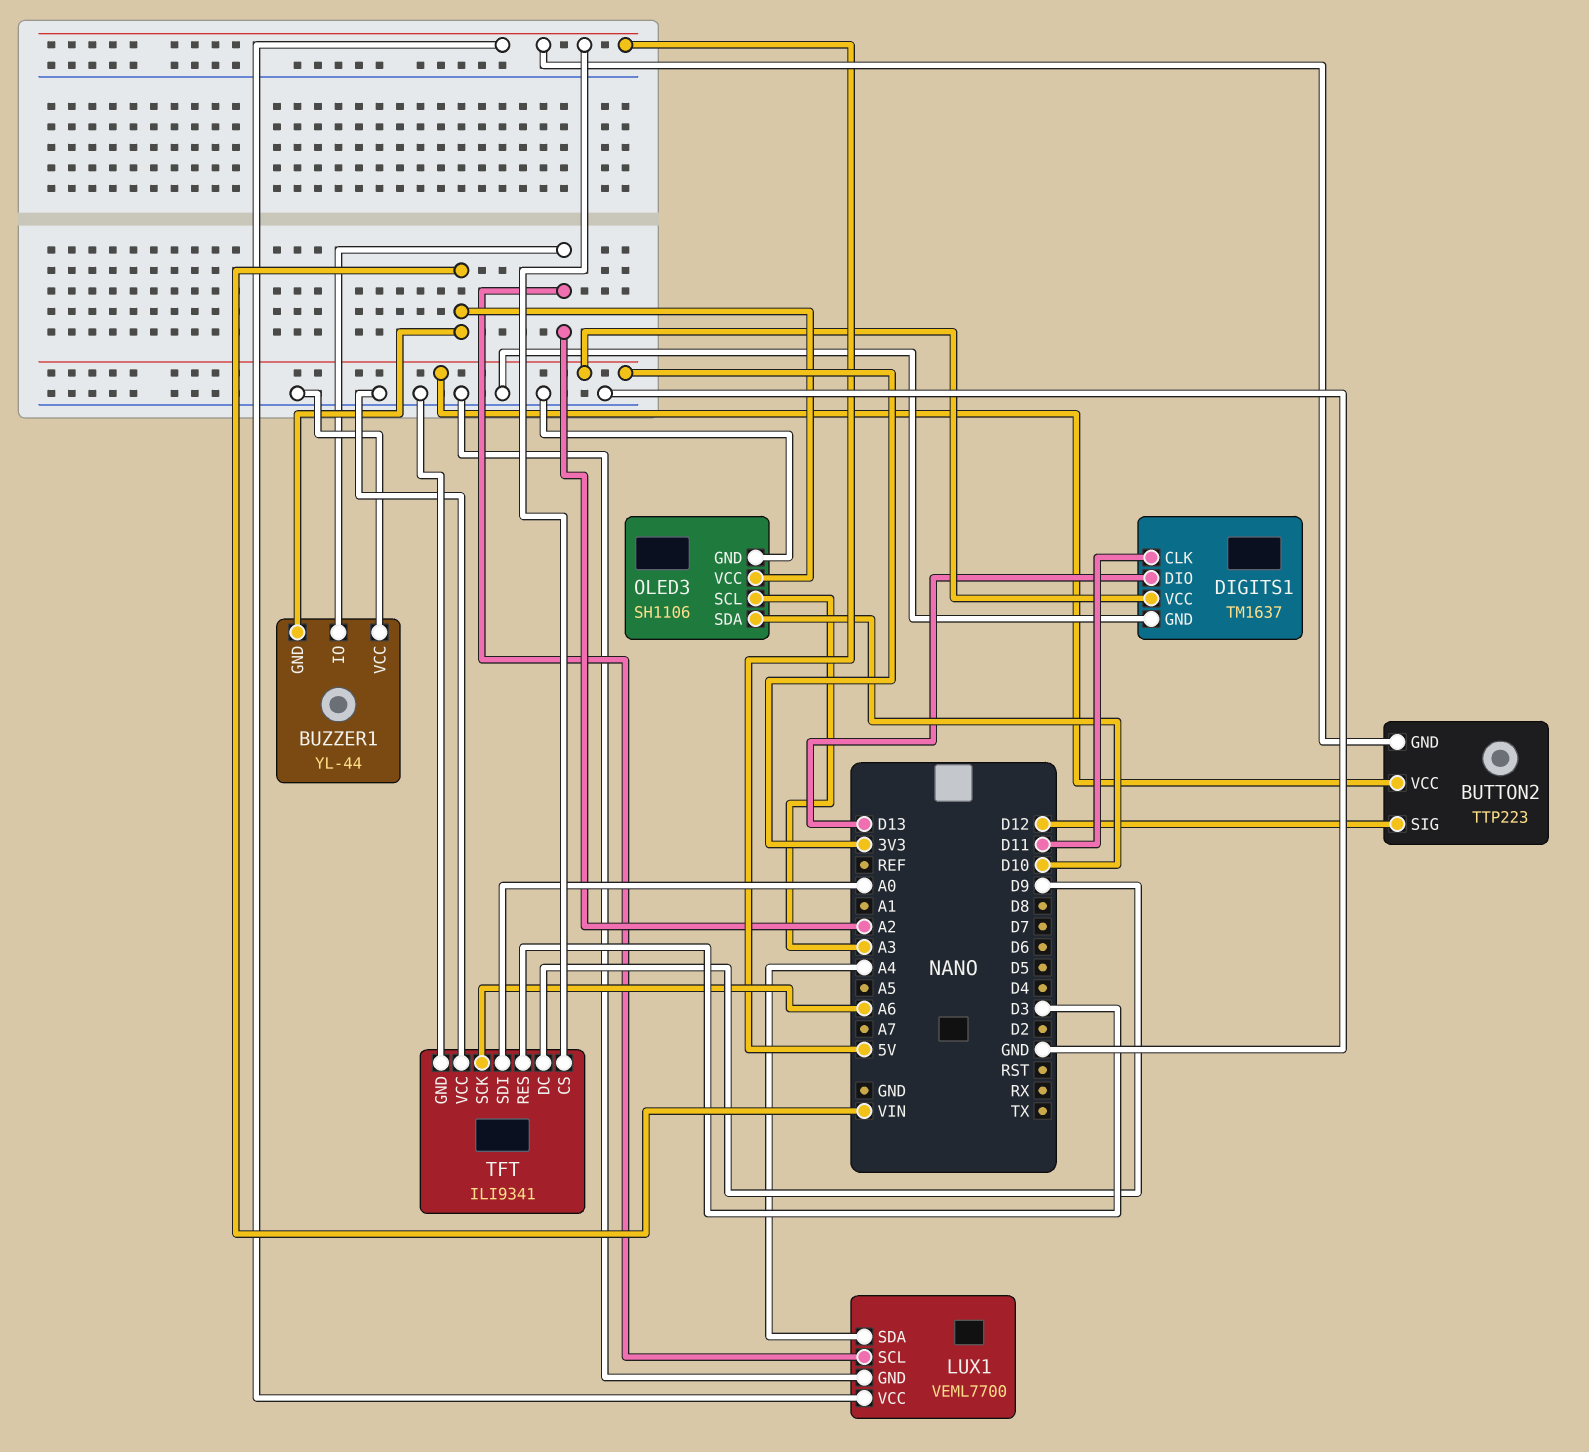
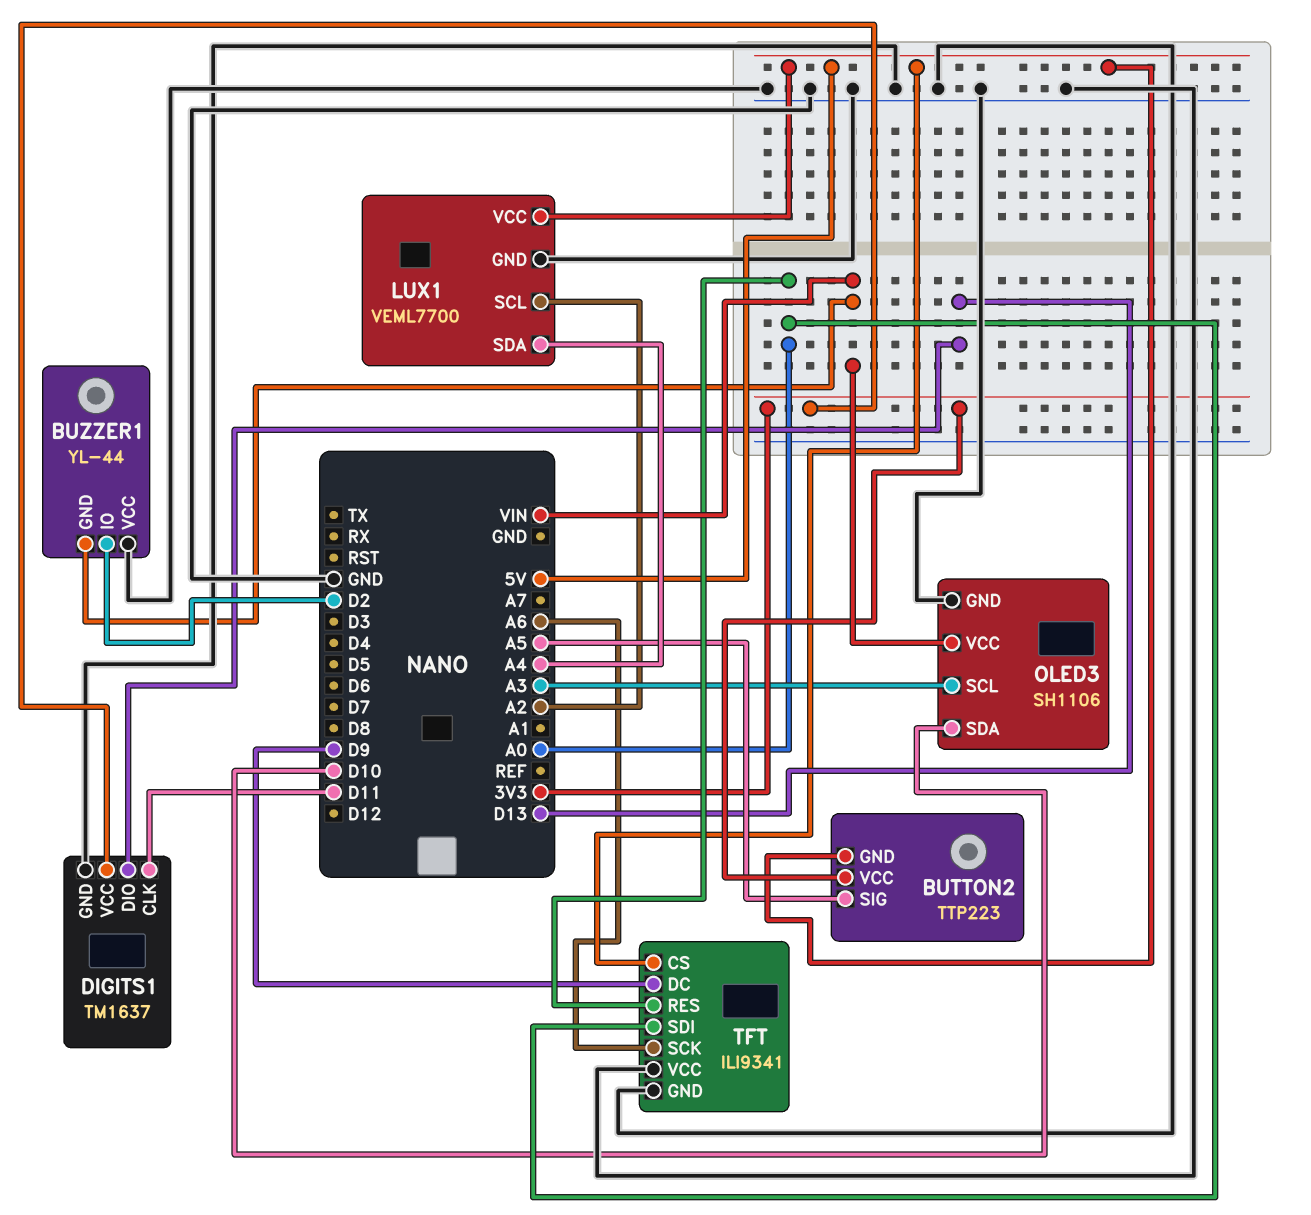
BUTTON2 pin SIG: D12 -> A5
BUZZER1 pin IO: A2 -> D2
TFT pin RES: D3 -> A0

